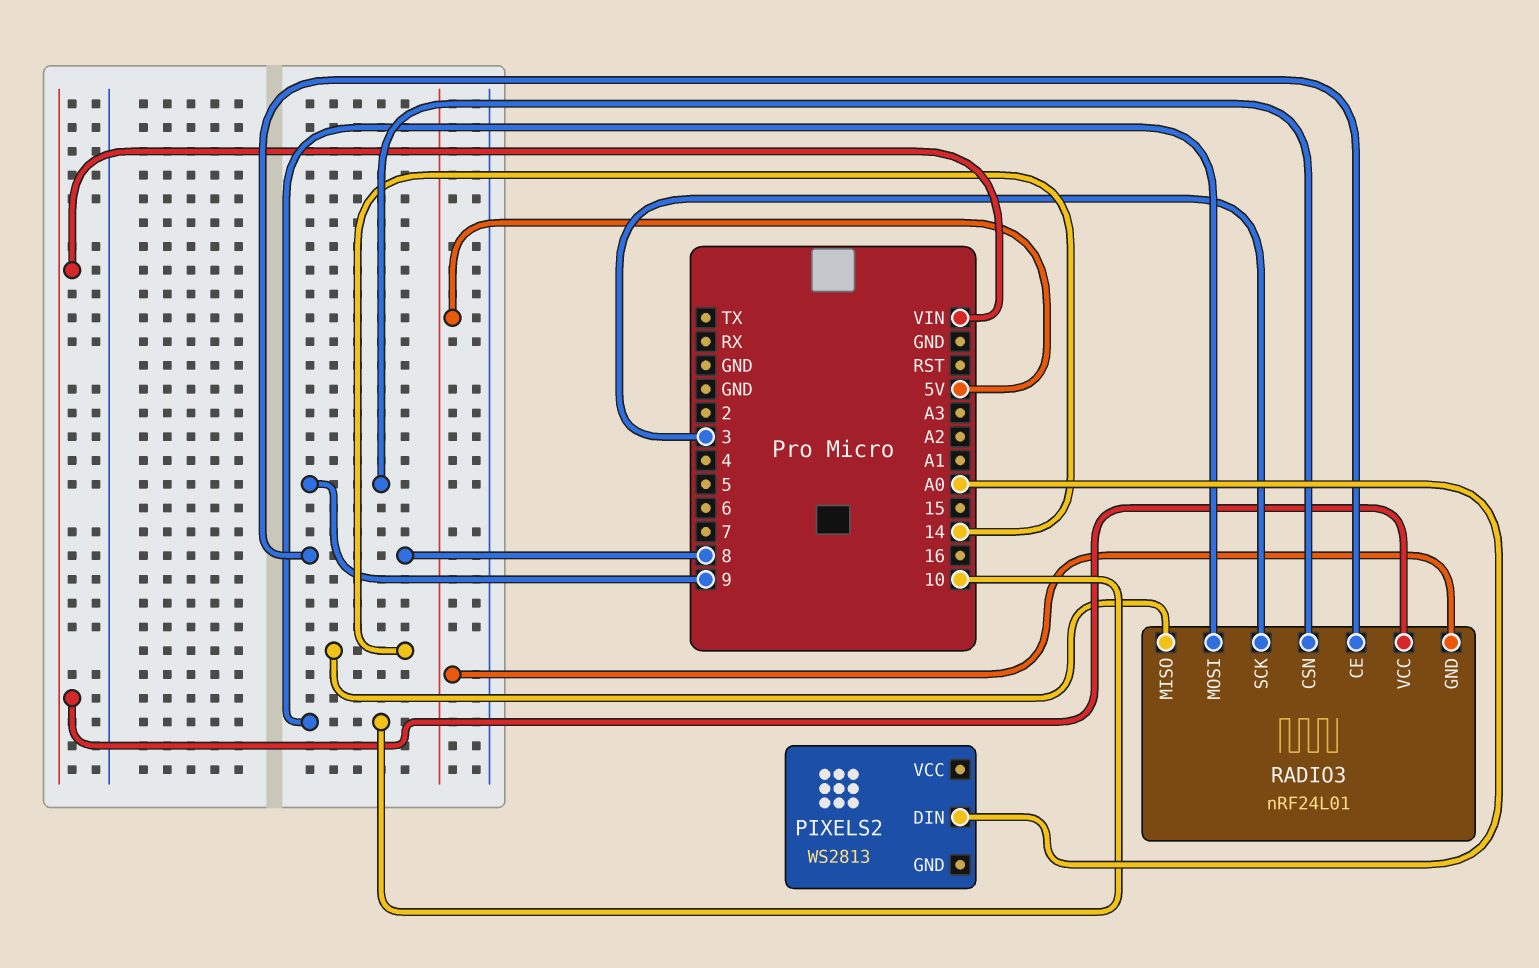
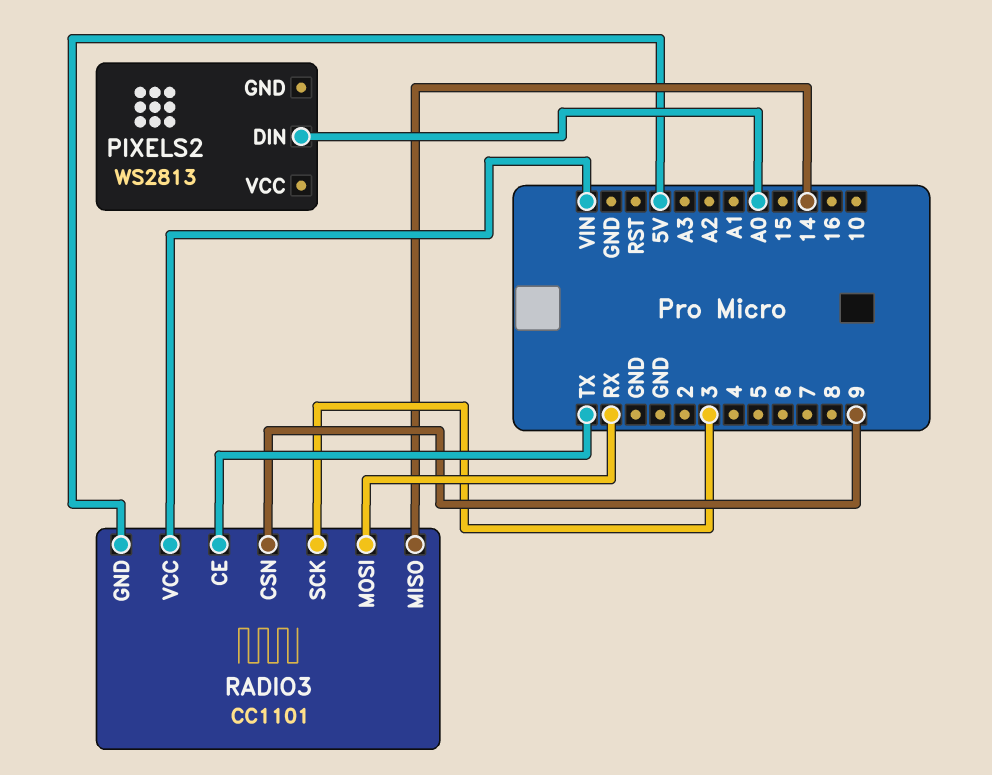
RADIO3: nRF24L01 -> CC1101
RADIO3 pin CE: 8 -> TX
RADIO3 pin MOSI: 10 -> RX

